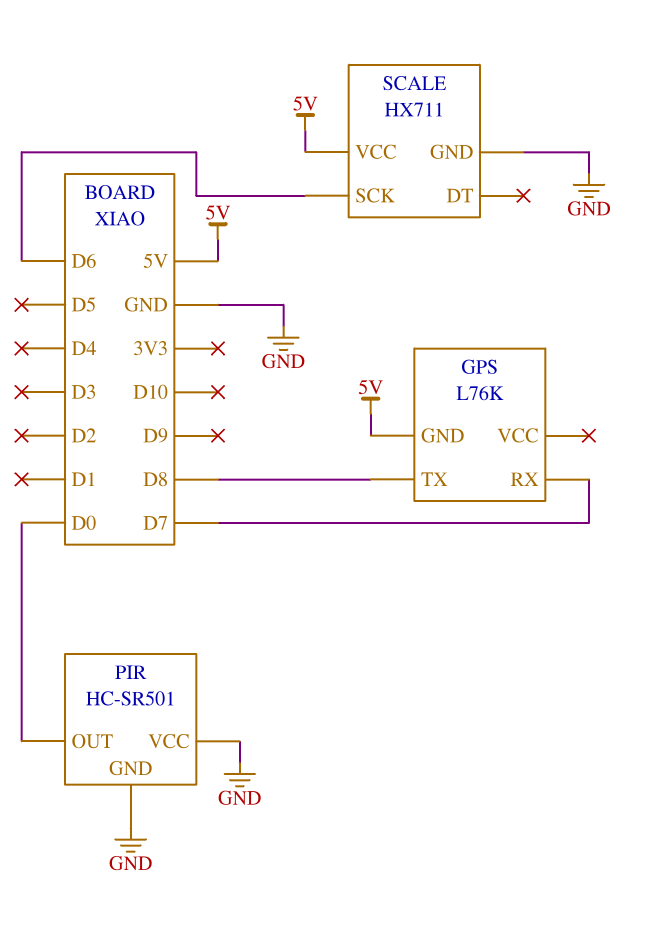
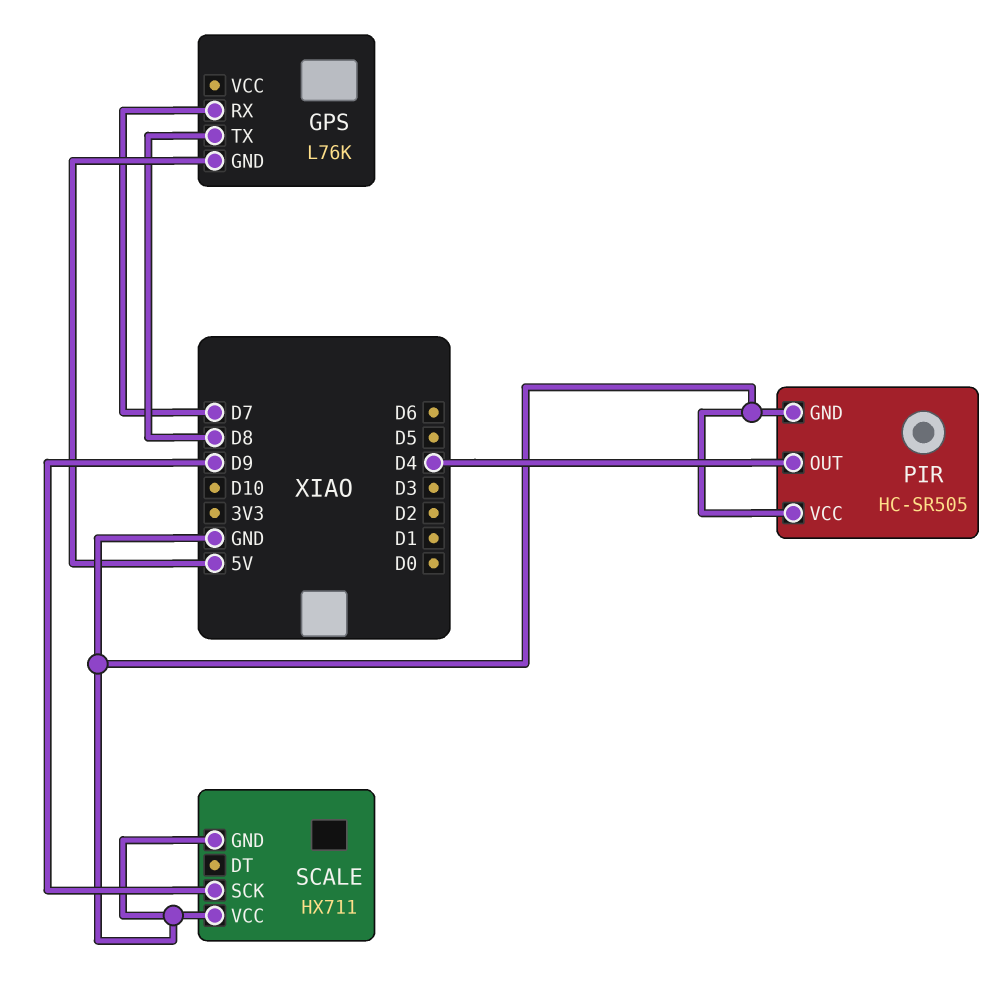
PIR: HC-SR501 -> HC-SR505
PIR pin OUT: D0 -> D4
SCALE pin SCK: D6 -> D9
SCALE pin VCC: 5V -> GND

